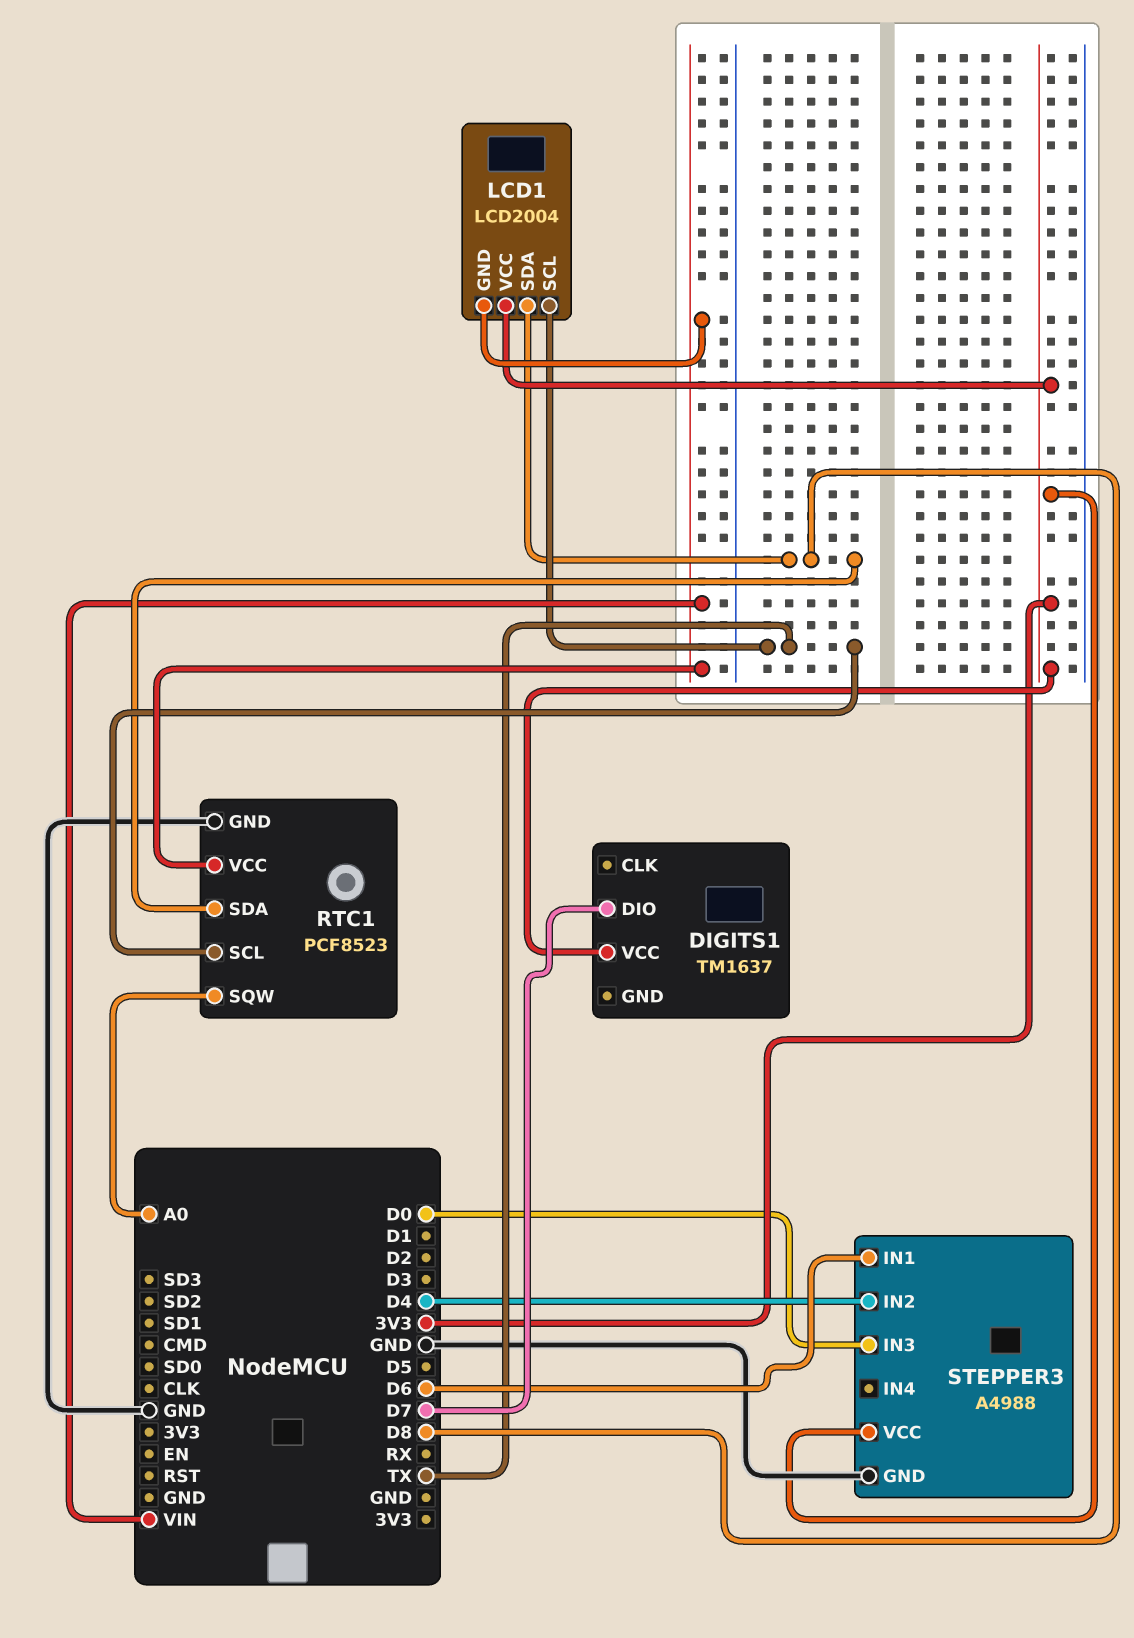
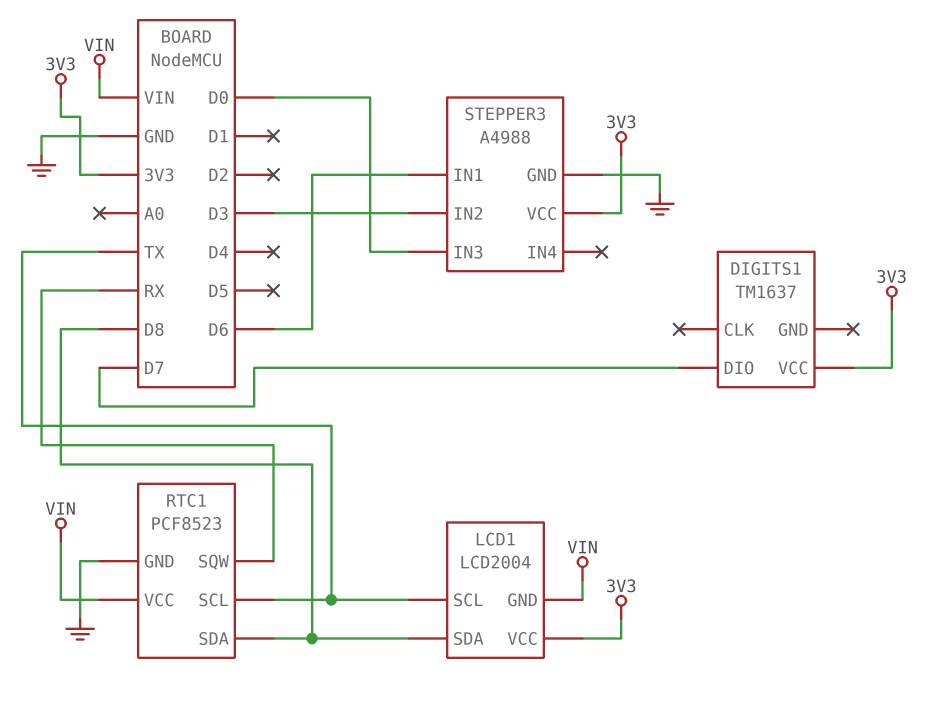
RTC1 pin SQW: A0 -> RX
STEPPER3 pin IN2: D4 -> D3

